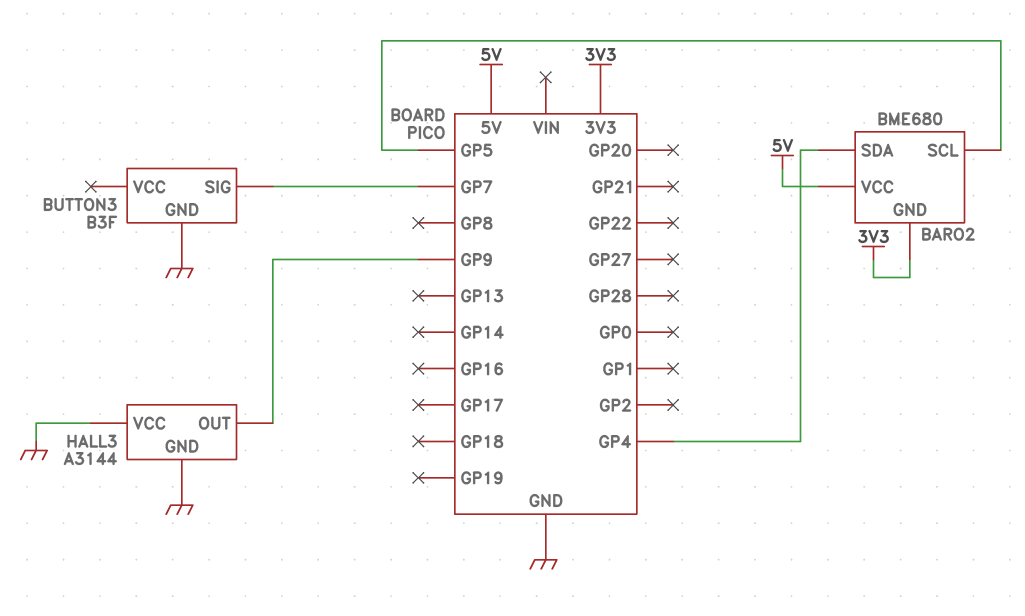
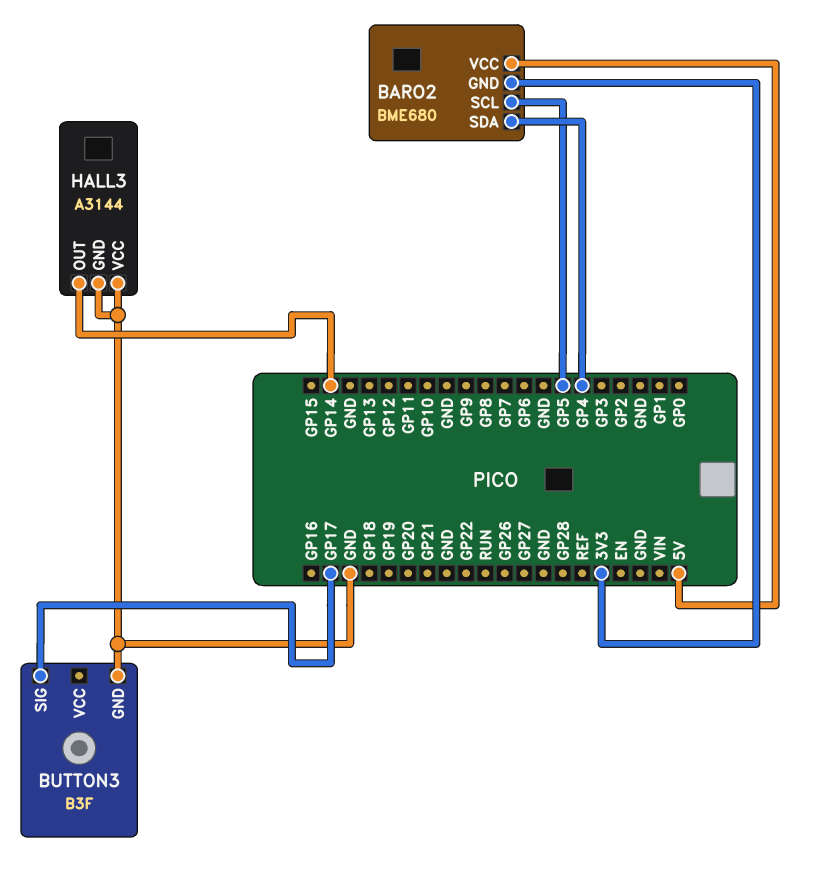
BUTTON3 pin SIG: GP7 -> GP17
HALL3 pin OUT: GP9 -> GP14

